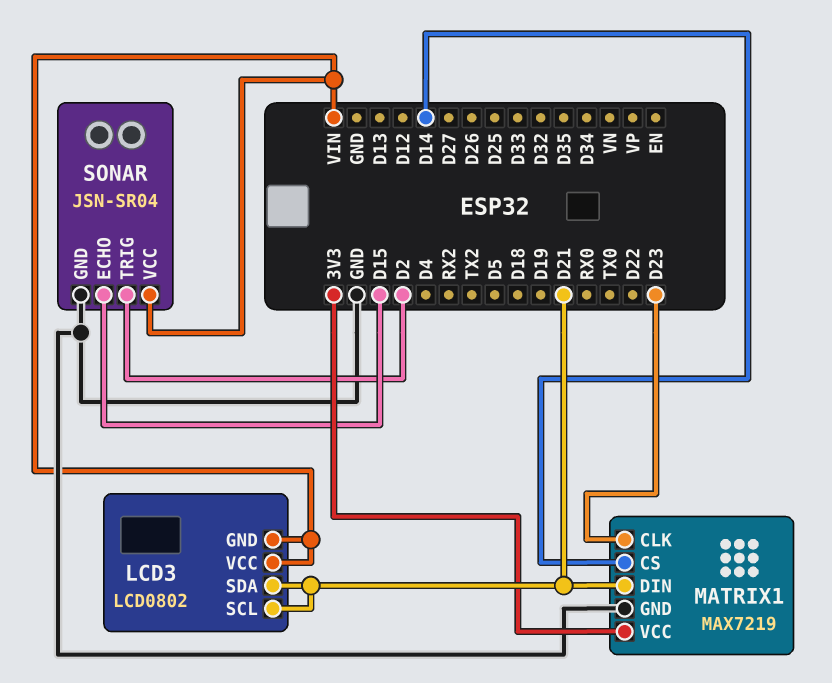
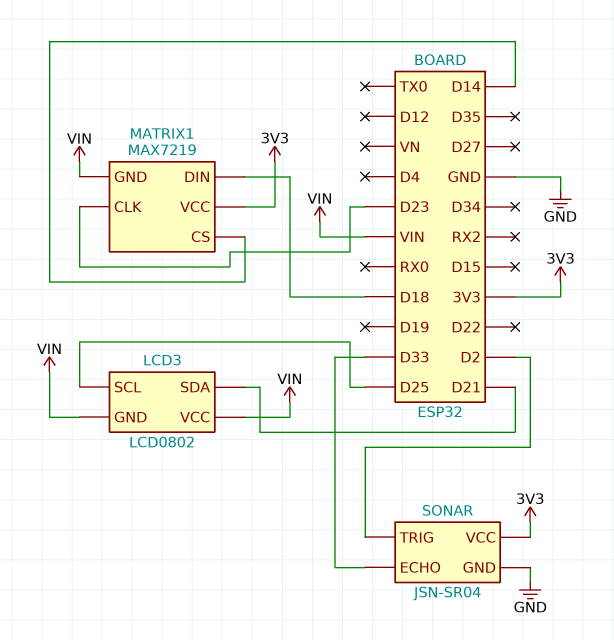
LCD3 pin SCL: D21 -> D25
MATRIX1 pin DIN: D21 -> D18
MATRIX1 pin GND: GND -> VIN
SONAR pin ECHO: D15 -> D33
SONAR pin VCC: VIN -> 3V3

